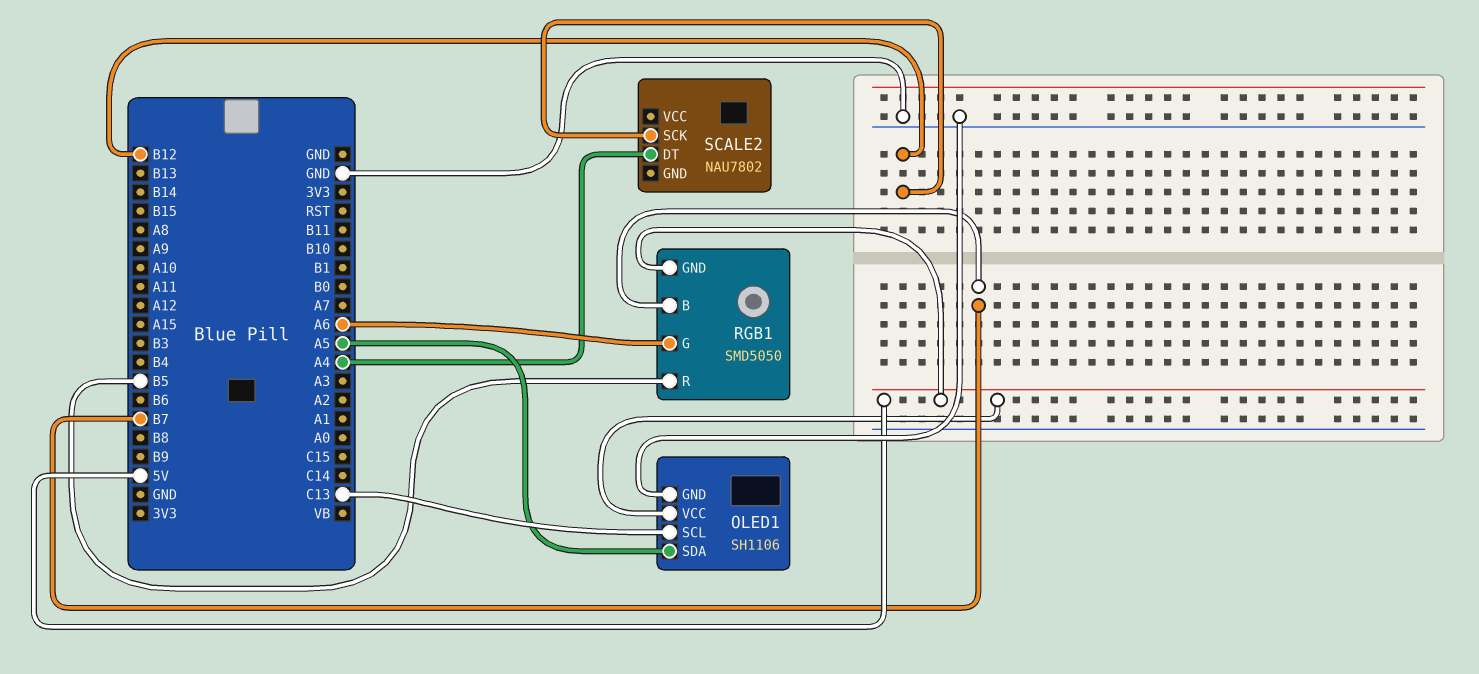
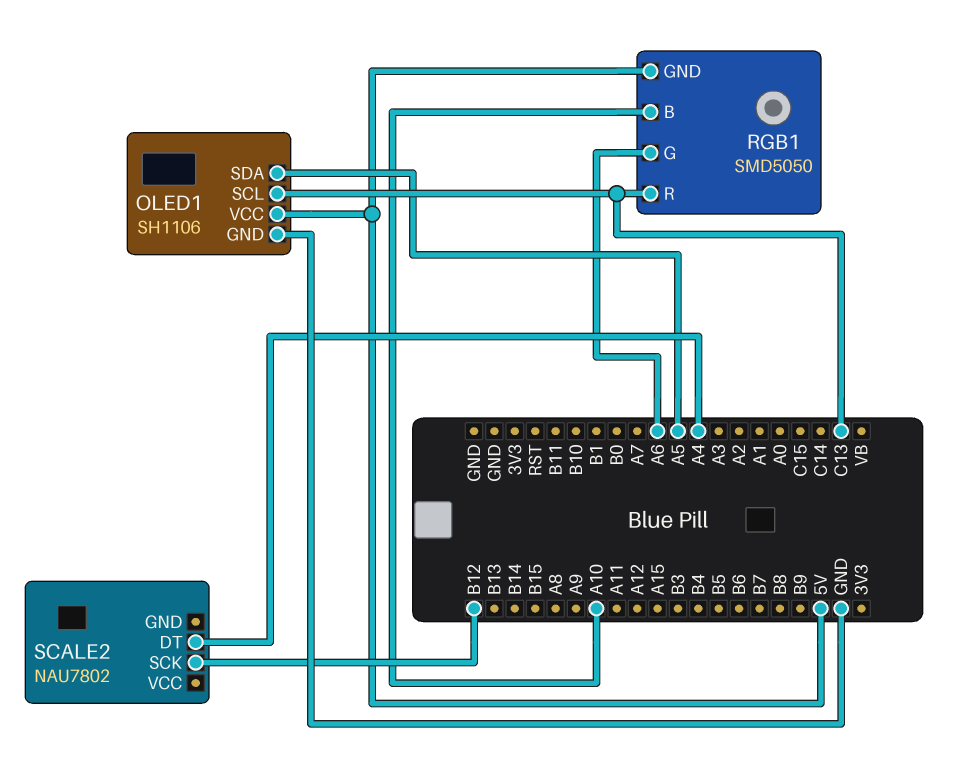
RGB1 pin B: B7 -> A10
RGB1 pin R: B5 -> C13

